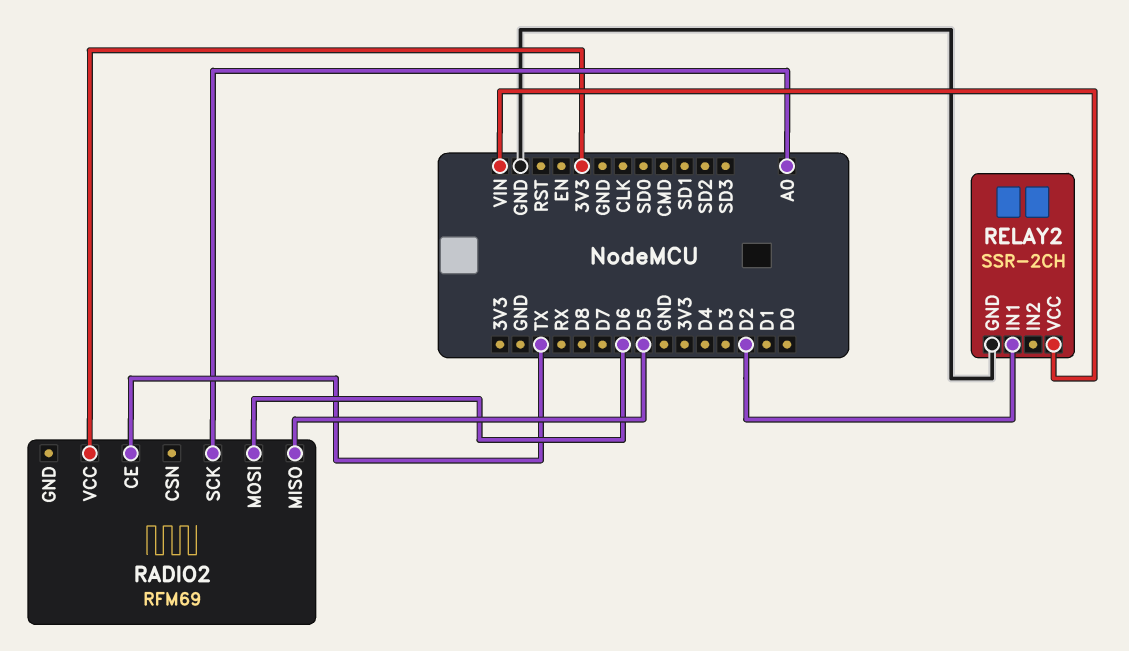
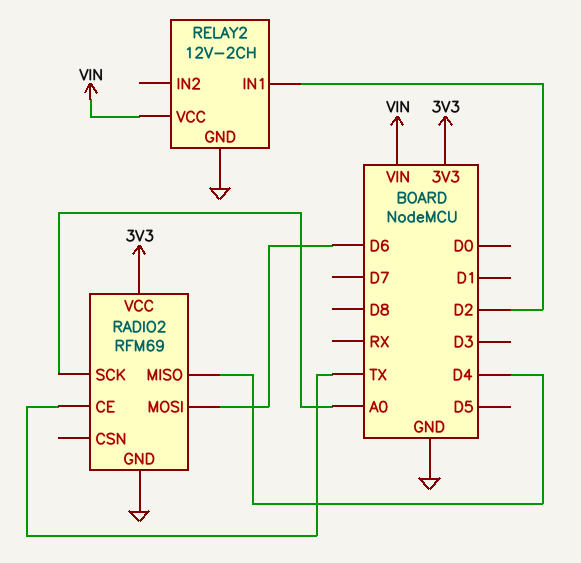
RADIO2 pin GND: none -> GND
RADIO2 pin MISO: D5 -> D4
RELAY2: SSR-2CH -> 12V-2CH

